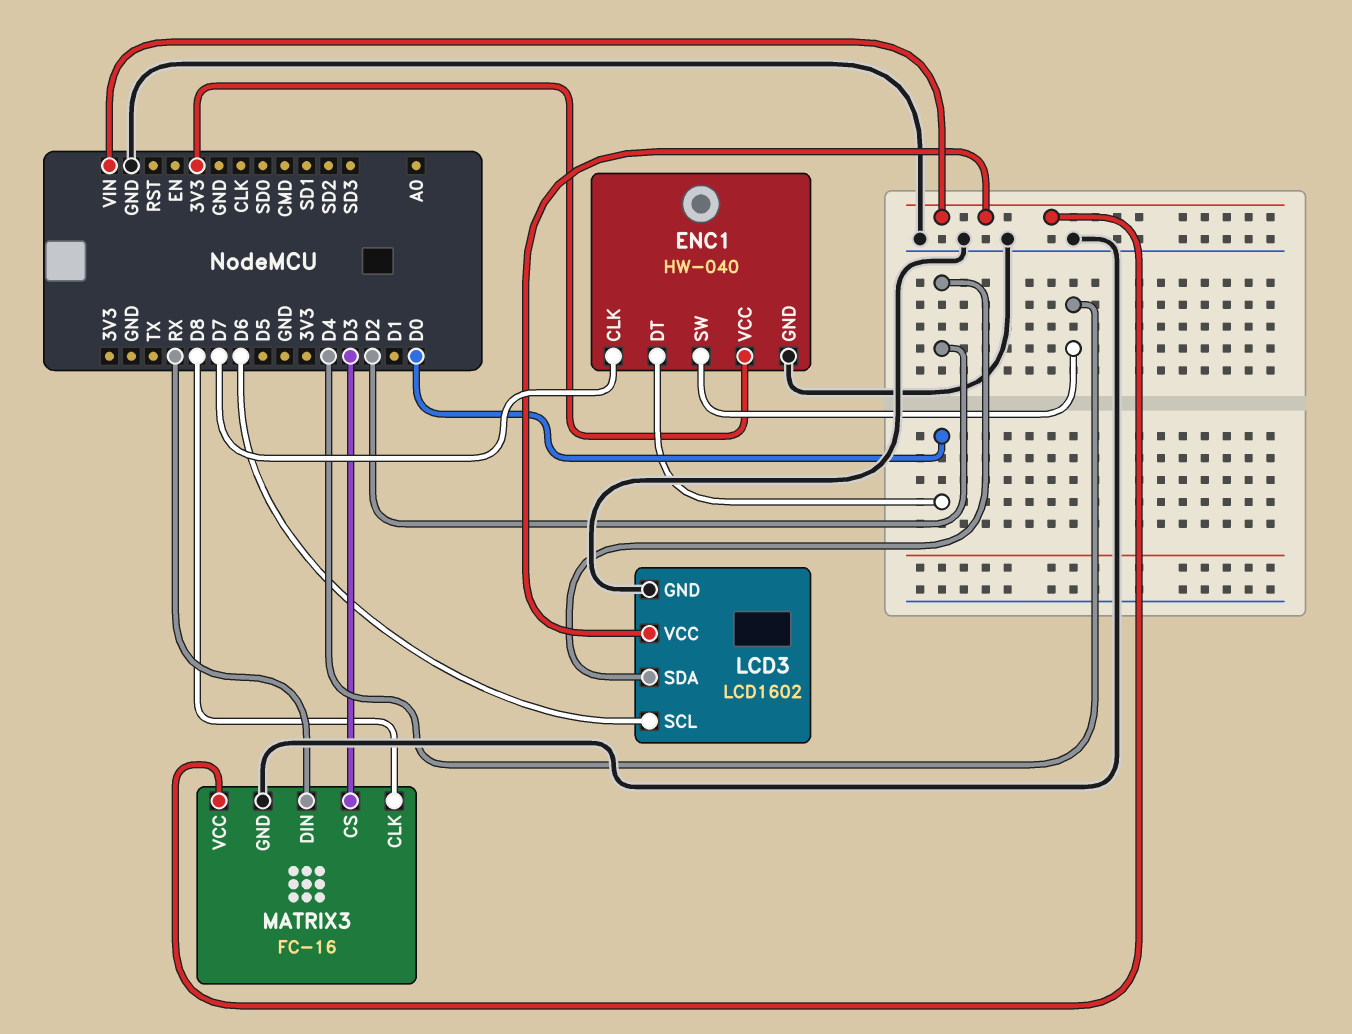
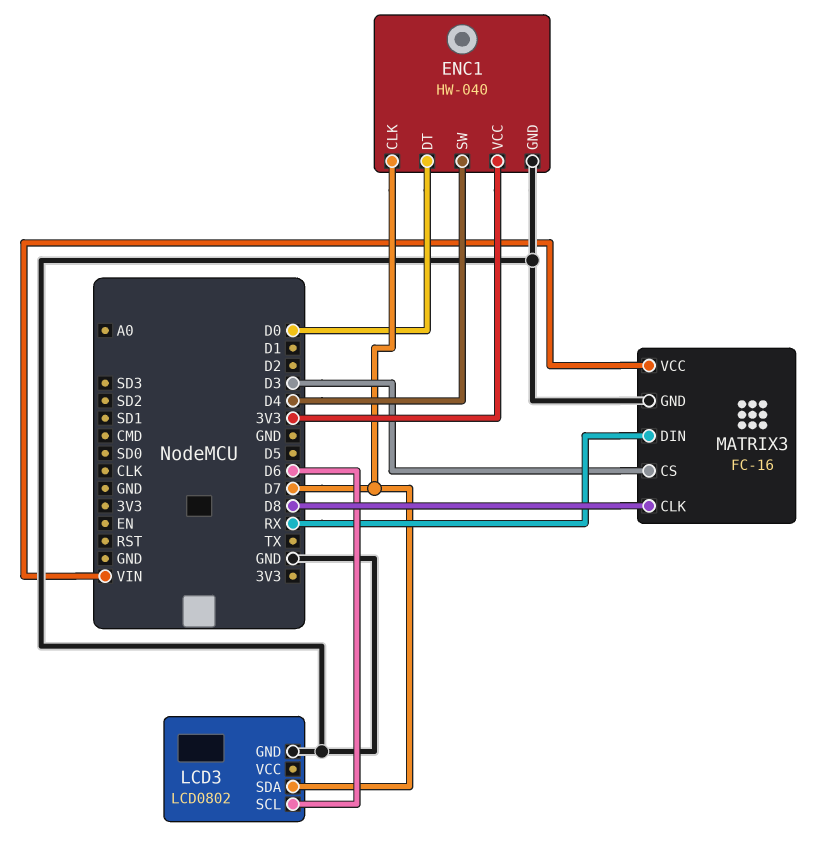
LCD3: LCD1602 -> LCD0802
LCD3 pin SDA: D2 -> D7
LCD3 pin VCC: VIN -> none

